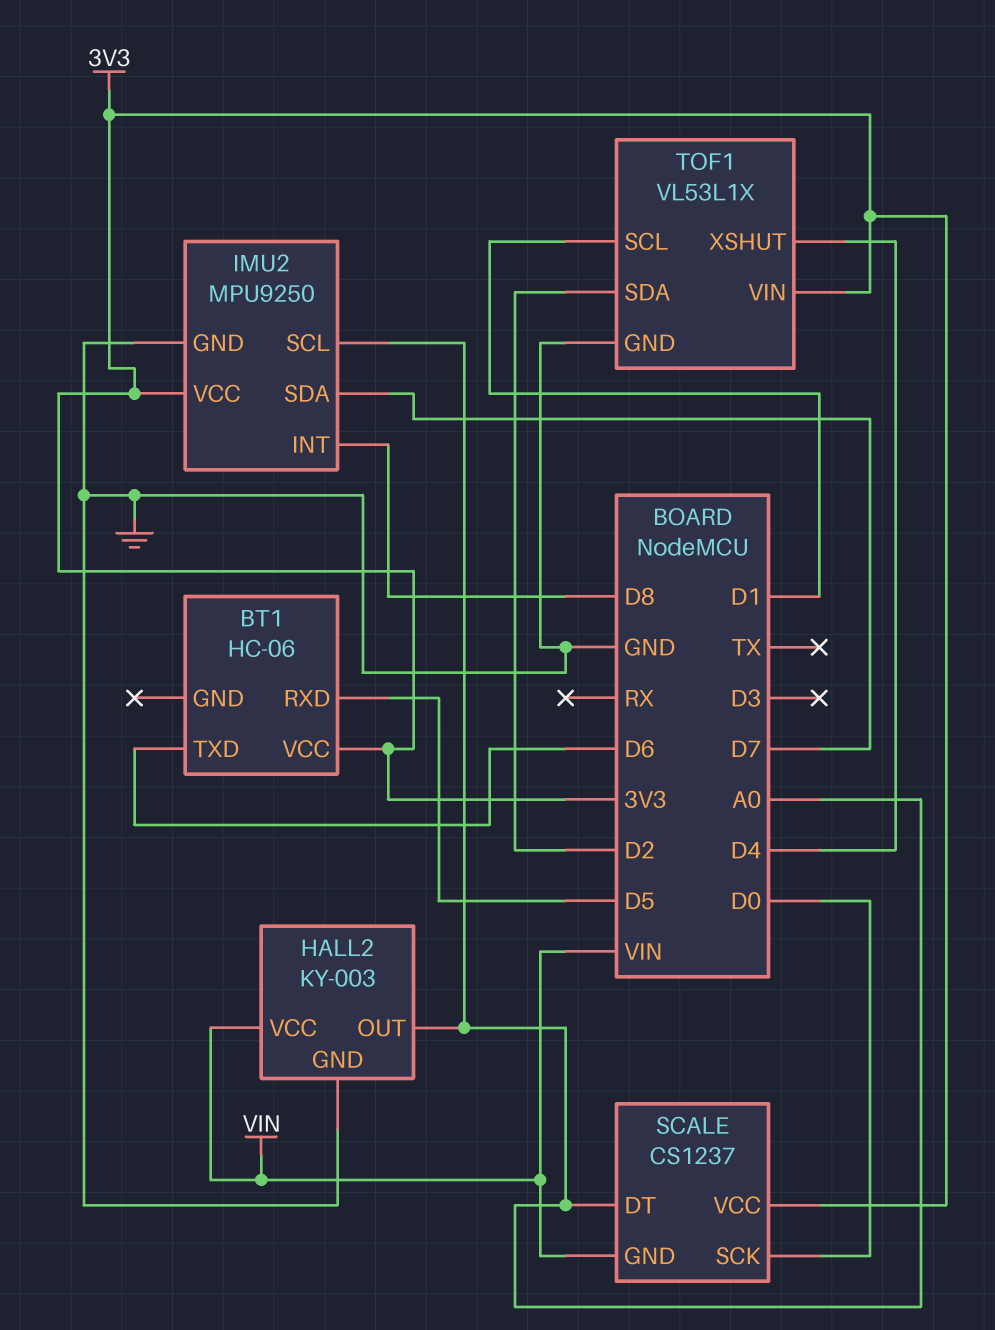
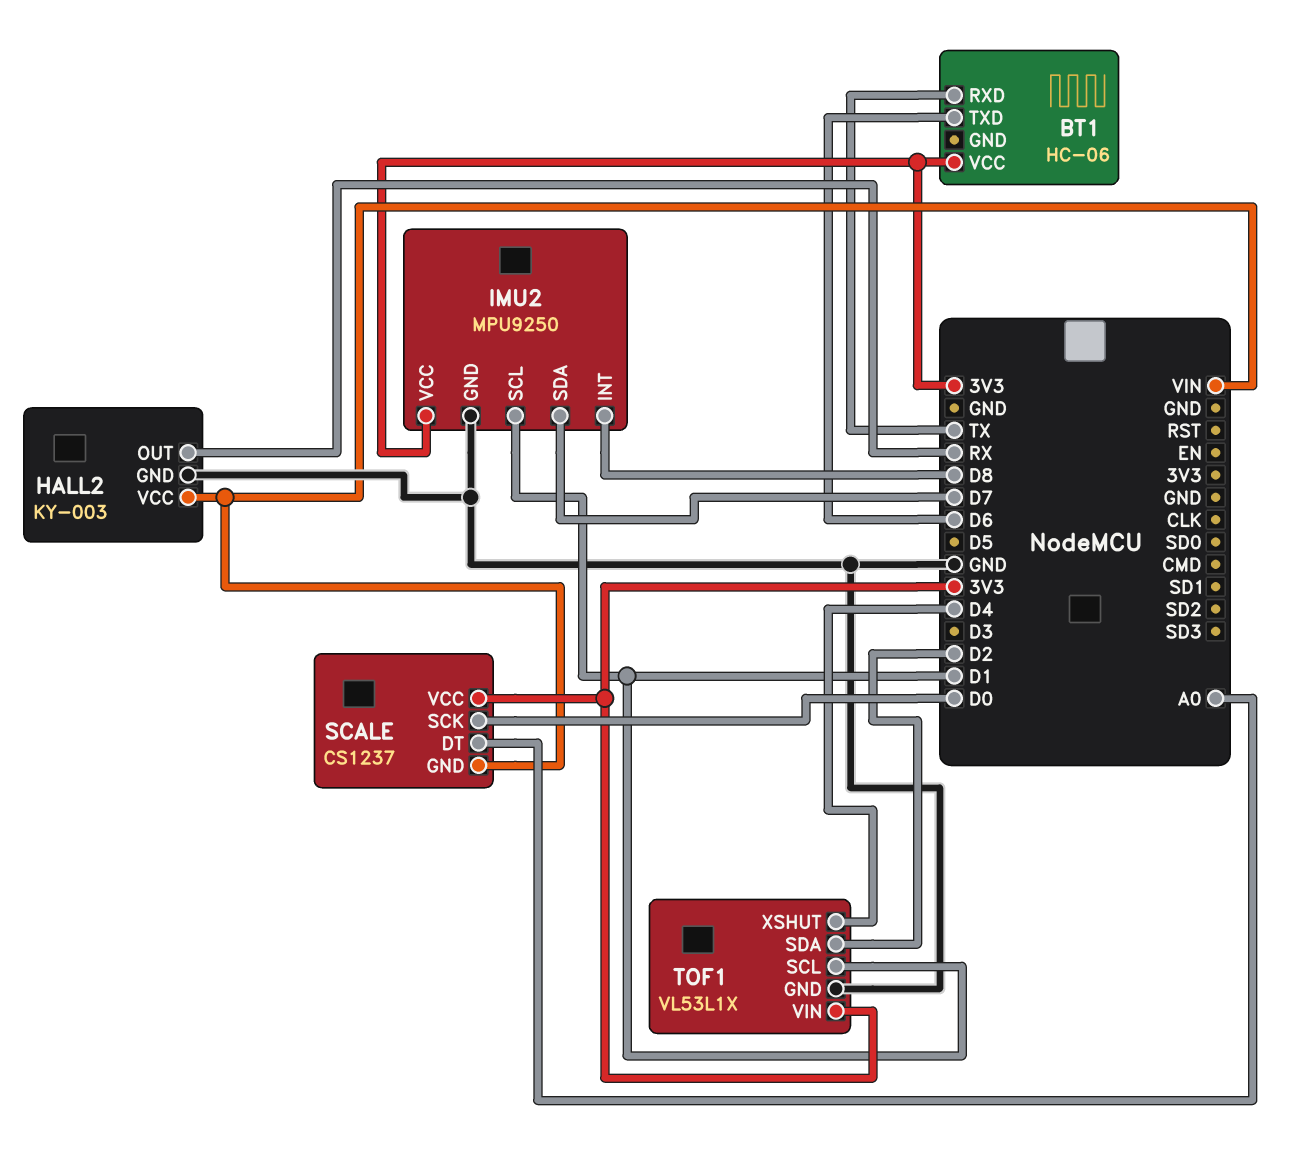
BT1 pin RXD: D5 -> TX
HALL2 pin OUT: A0 -> RX
IMU2 pin SCL: A0 -> D1

